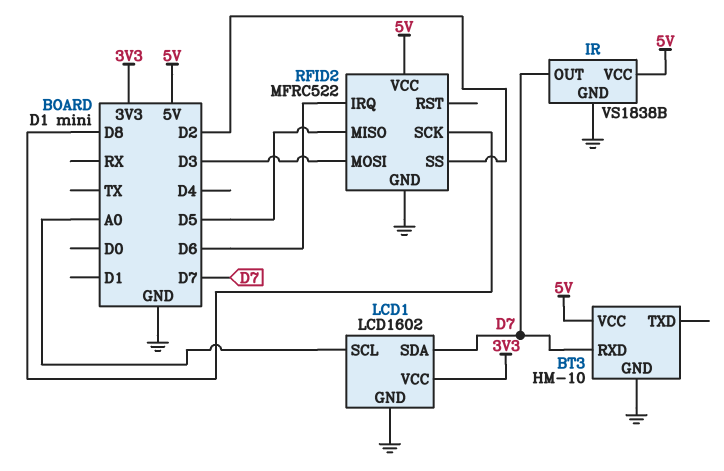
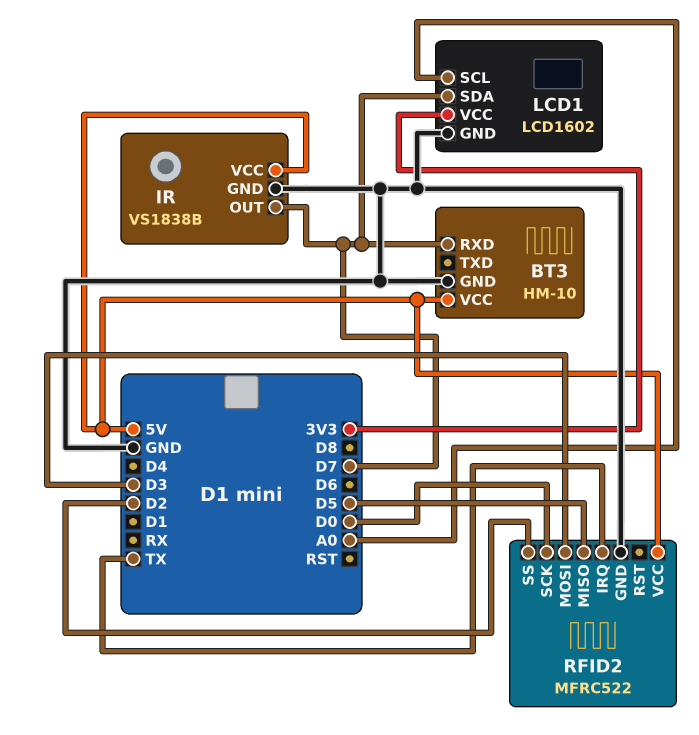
RFID2 pin IRQ: D6 -> TX
RFID2 pin SCK: D8 -> D0

